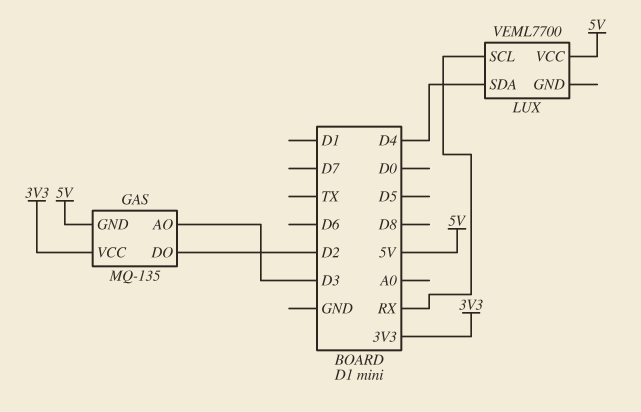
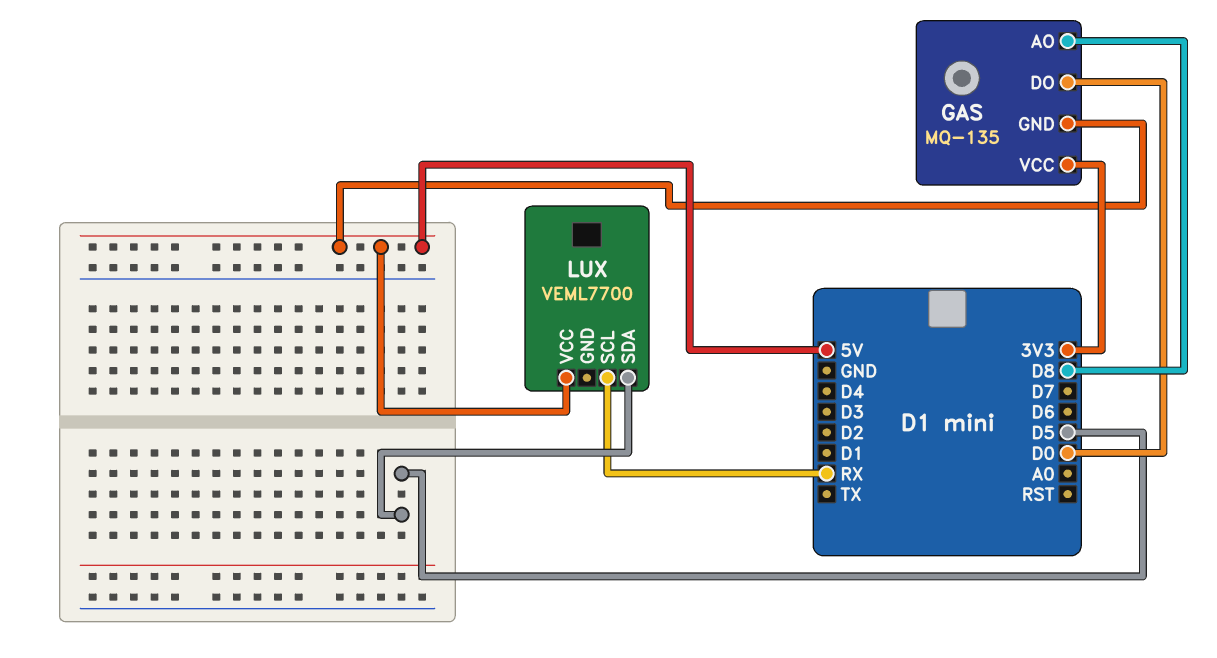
GAS pin AO: D3 -> D8
GAS pin DO: D2 -> D0
LUX pin SDA: D4 -> D5

